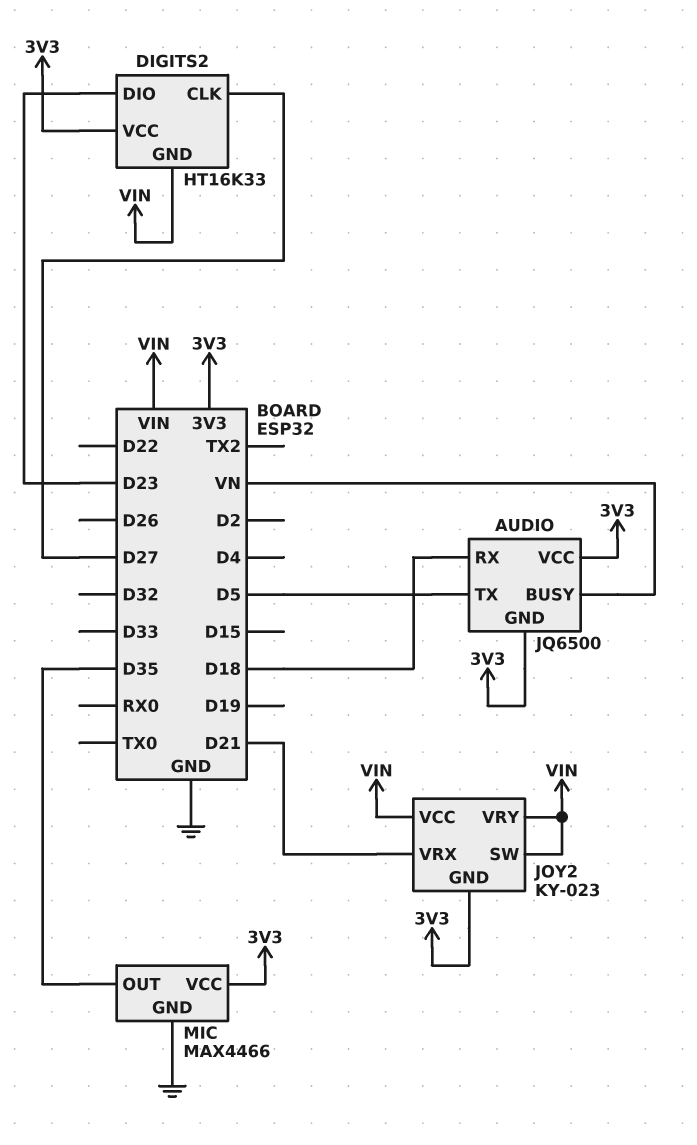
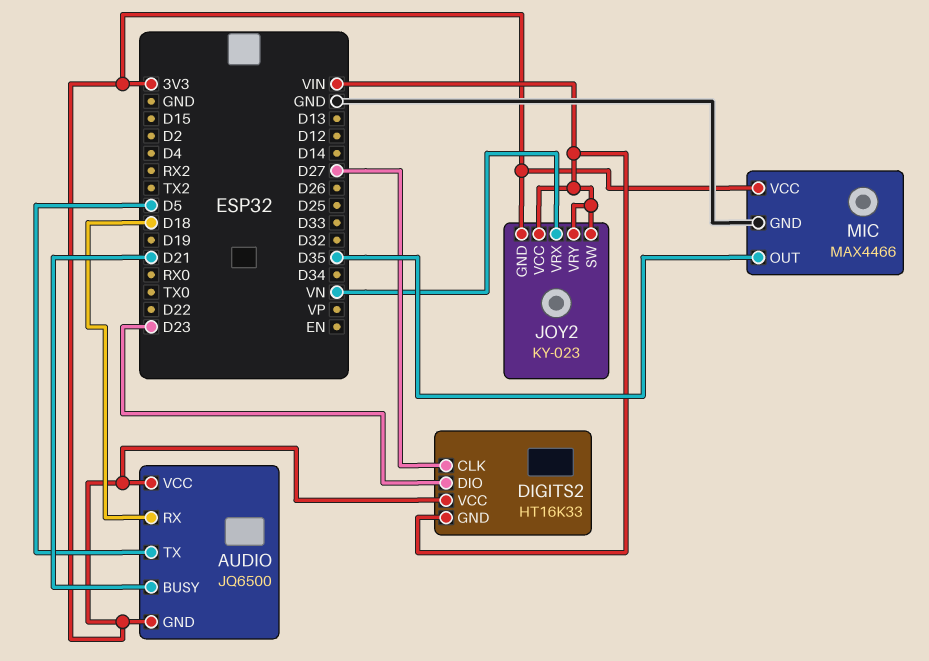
AUDIO pin BUSY: VN -> D21
JOY2 pin VRX: D21 -> VN

